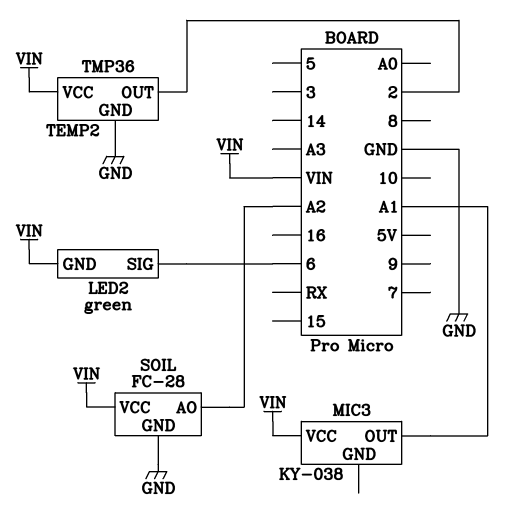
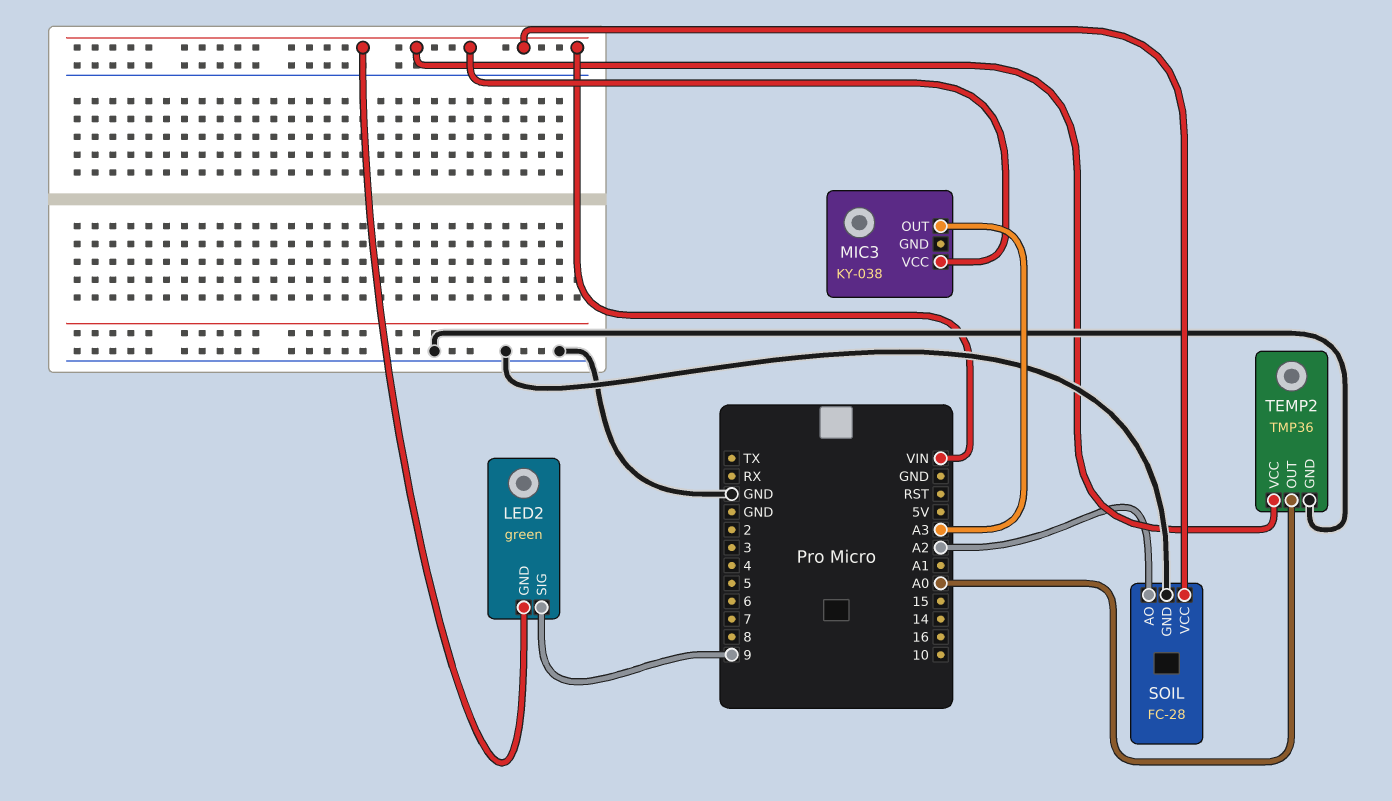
LED2 pin SIG: 6 -> 9
MIC3 pin OUT: A1 -> A3
TEMP2 pin OUT: 2 -> A0

